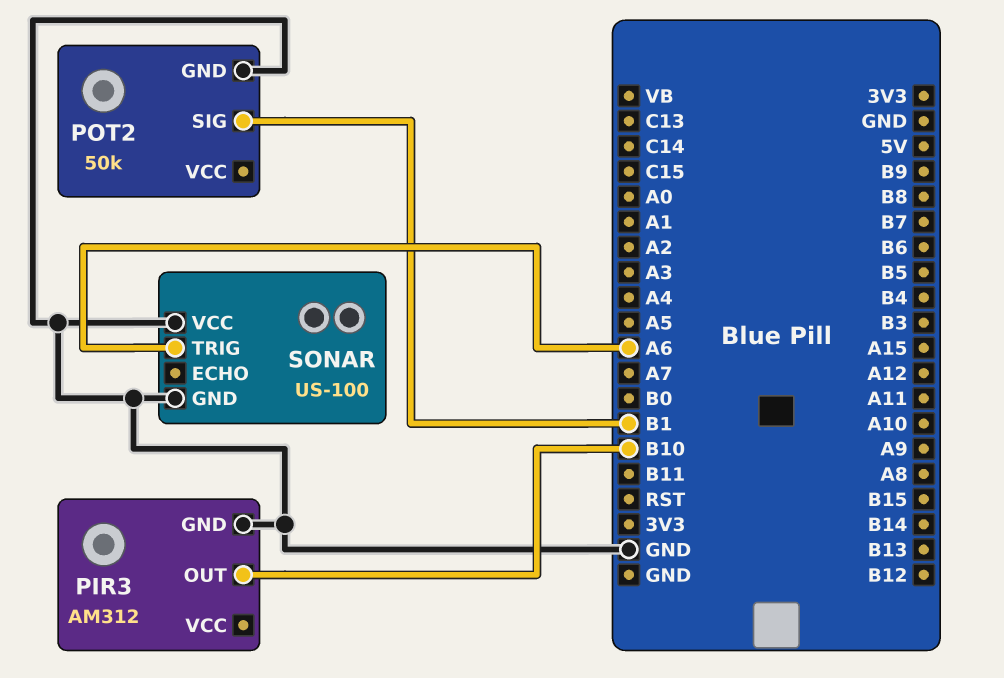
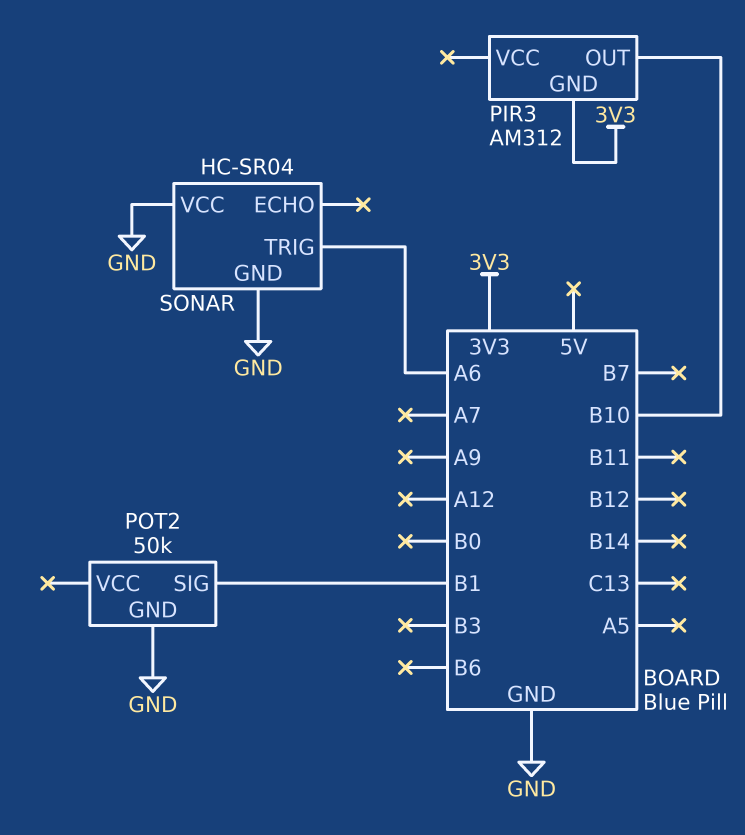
PIR3 pin GND: GND -> 3V3
SONAR: US-100 -> HC-SR04

